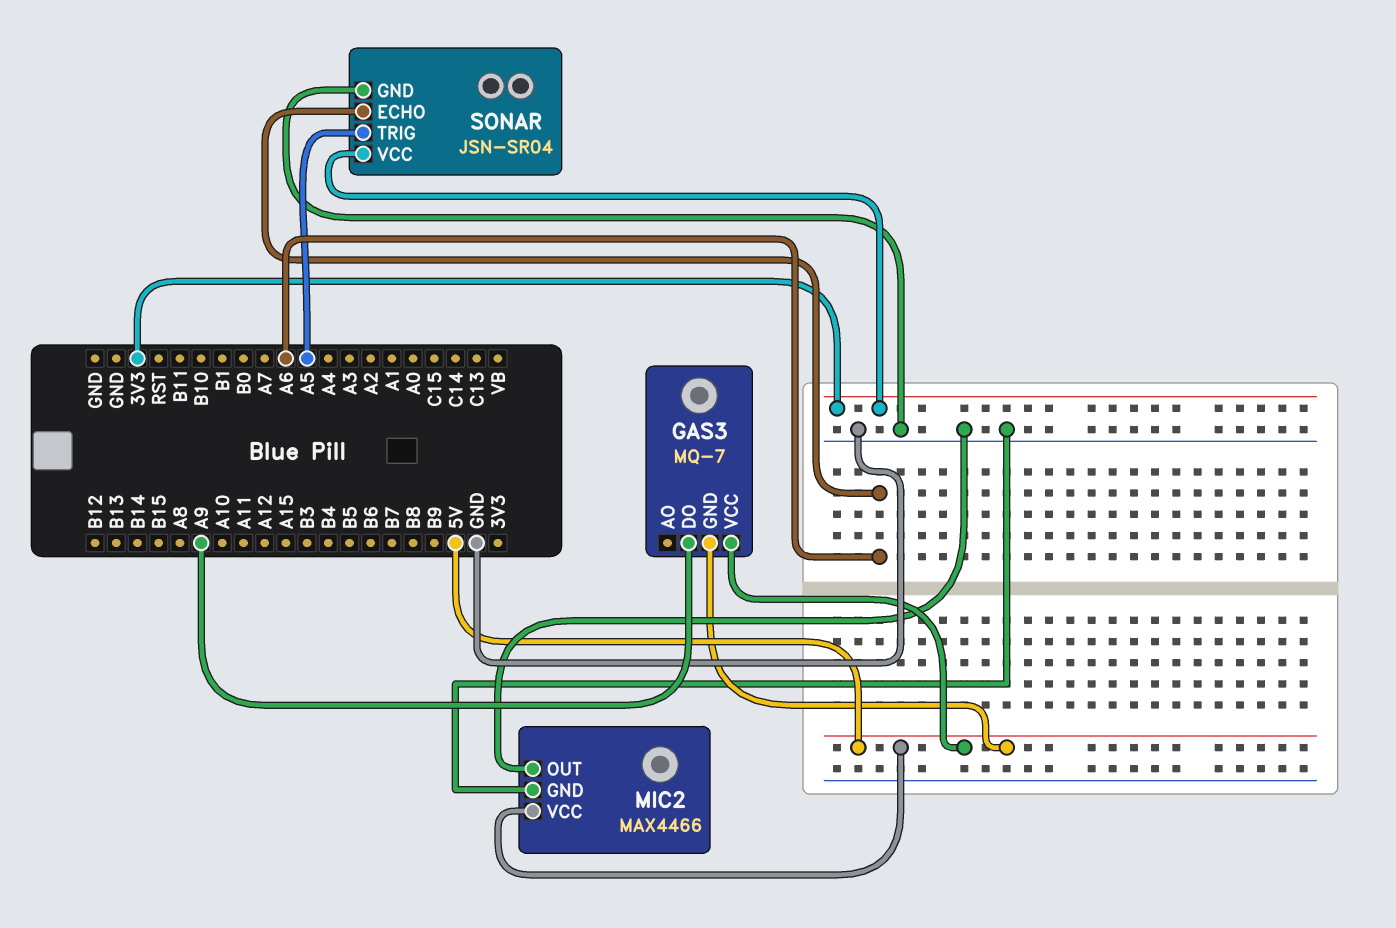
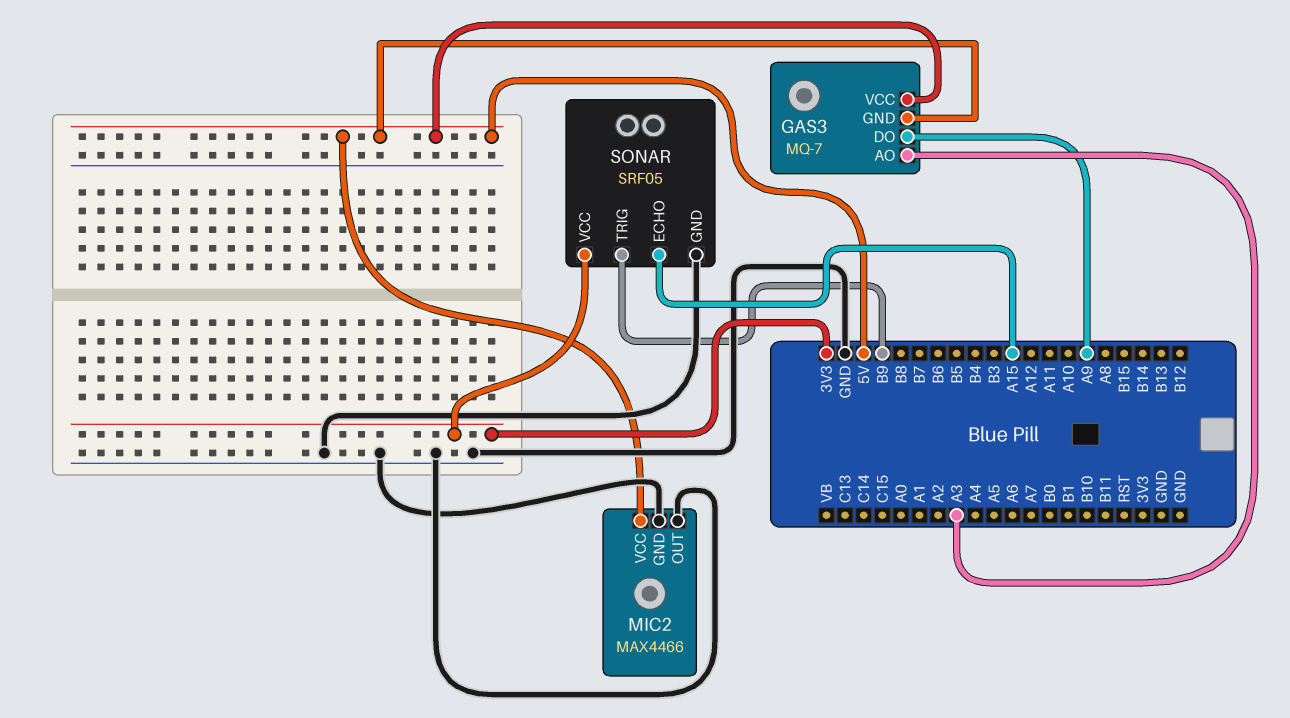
GAS3 pin AO: none -> A3
SONAR: JSN-SR04 -> SRF05
SONAR pin ECHO: A6 -> A15
SONAR pin TRIG: A5 -> B9

